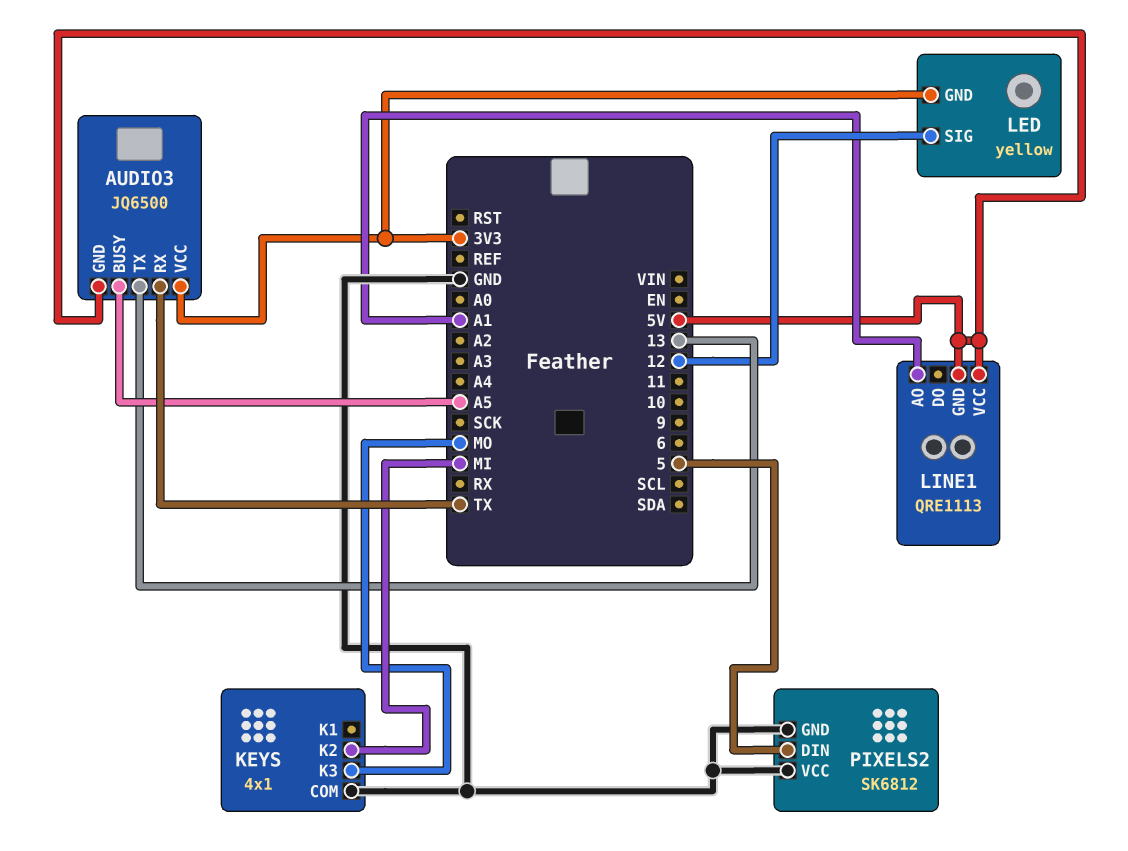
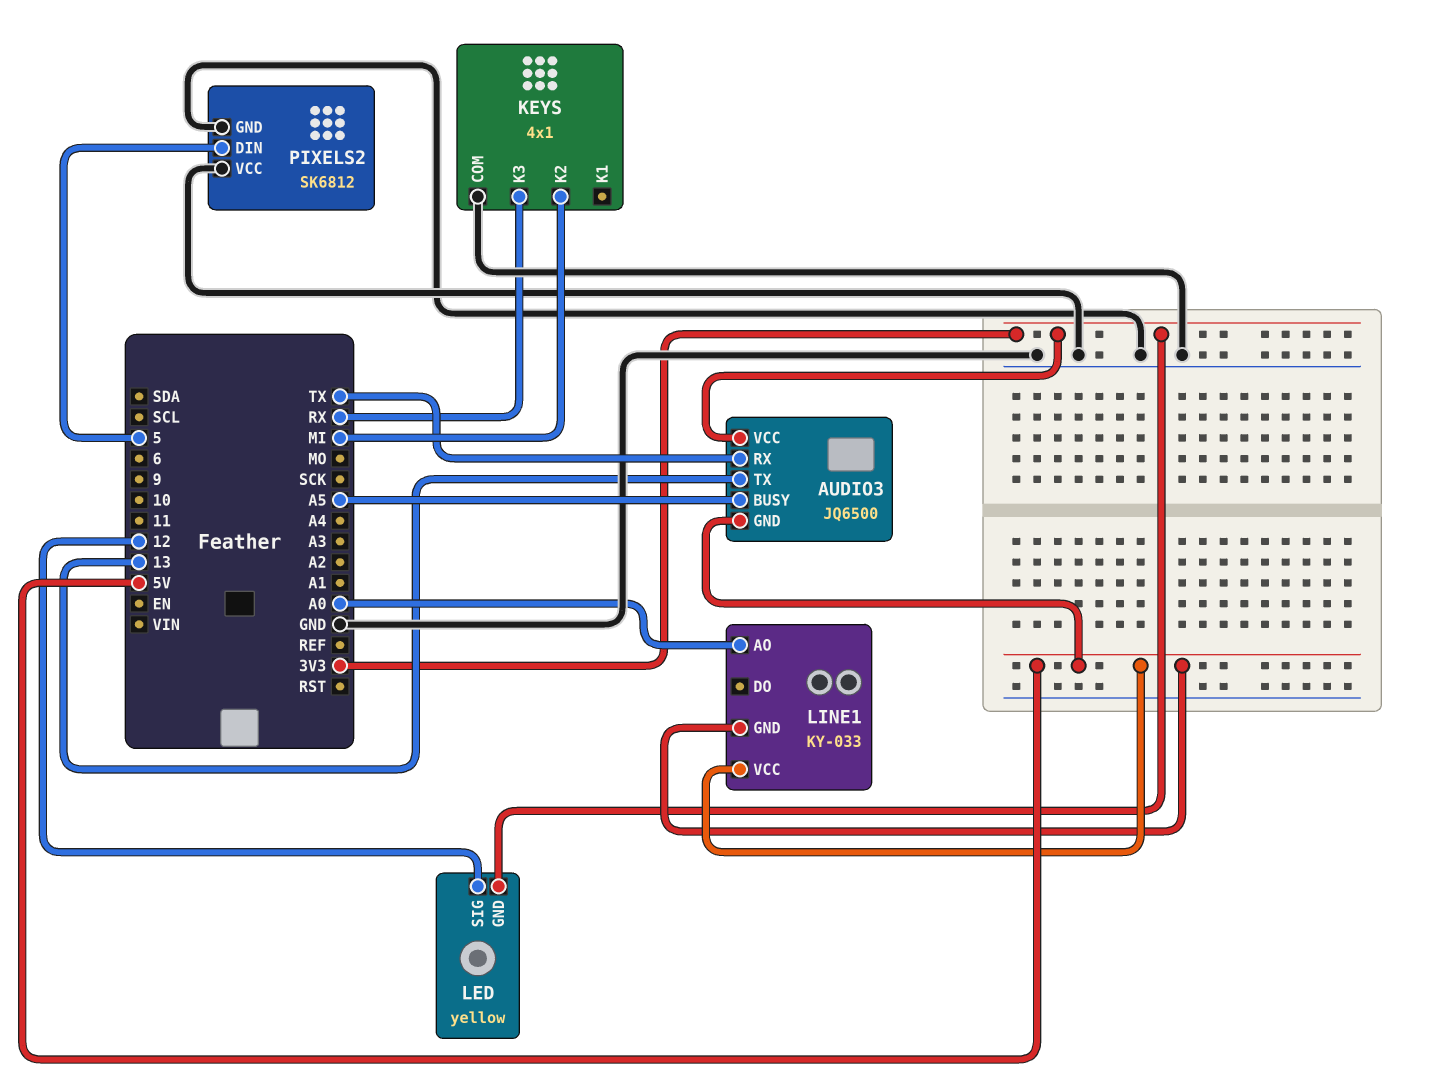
KEYS pin K3: MO -> RX
LINE1: QRE1113 -> KY-033
LINE1 pin AO: A1 -> A0

